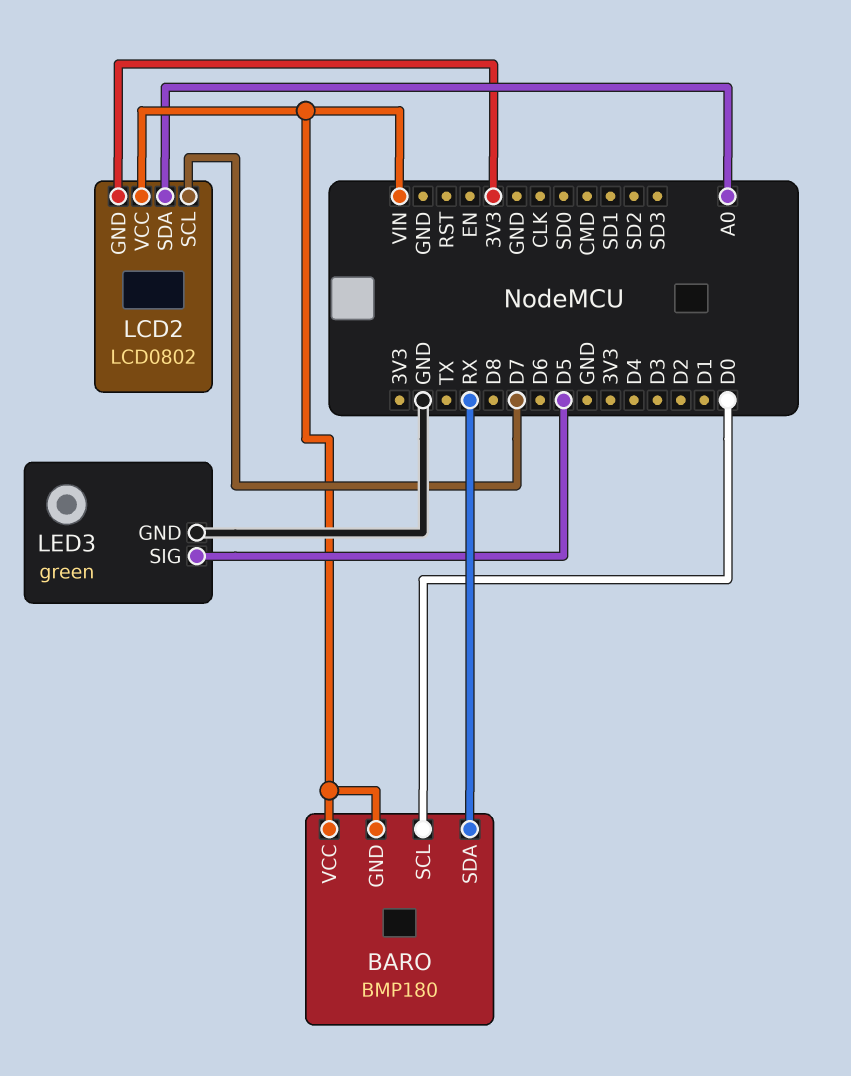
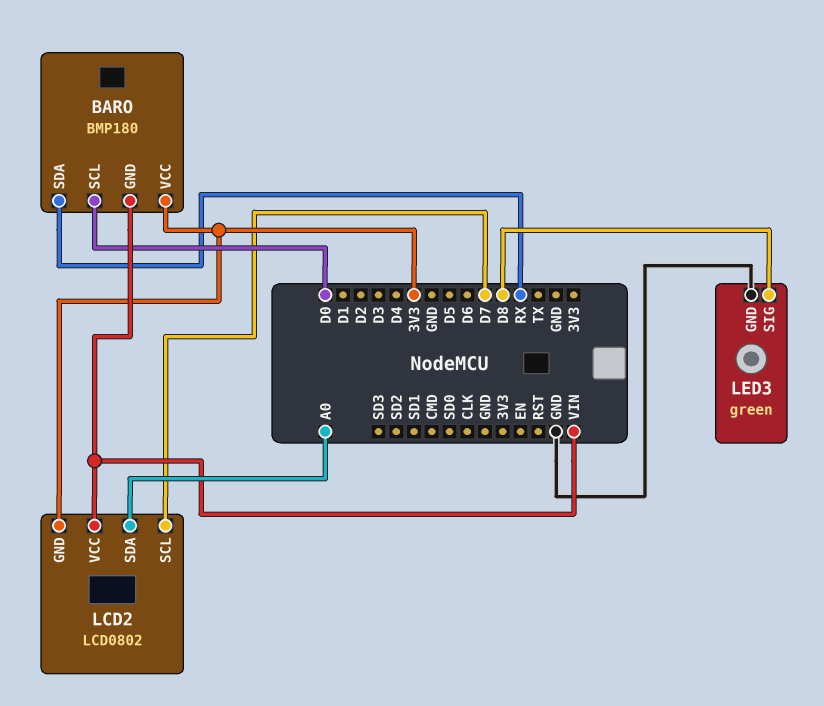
BARO pin VCC: VIN -> 3V3
LED3 pin SIG: D5 -> D8

